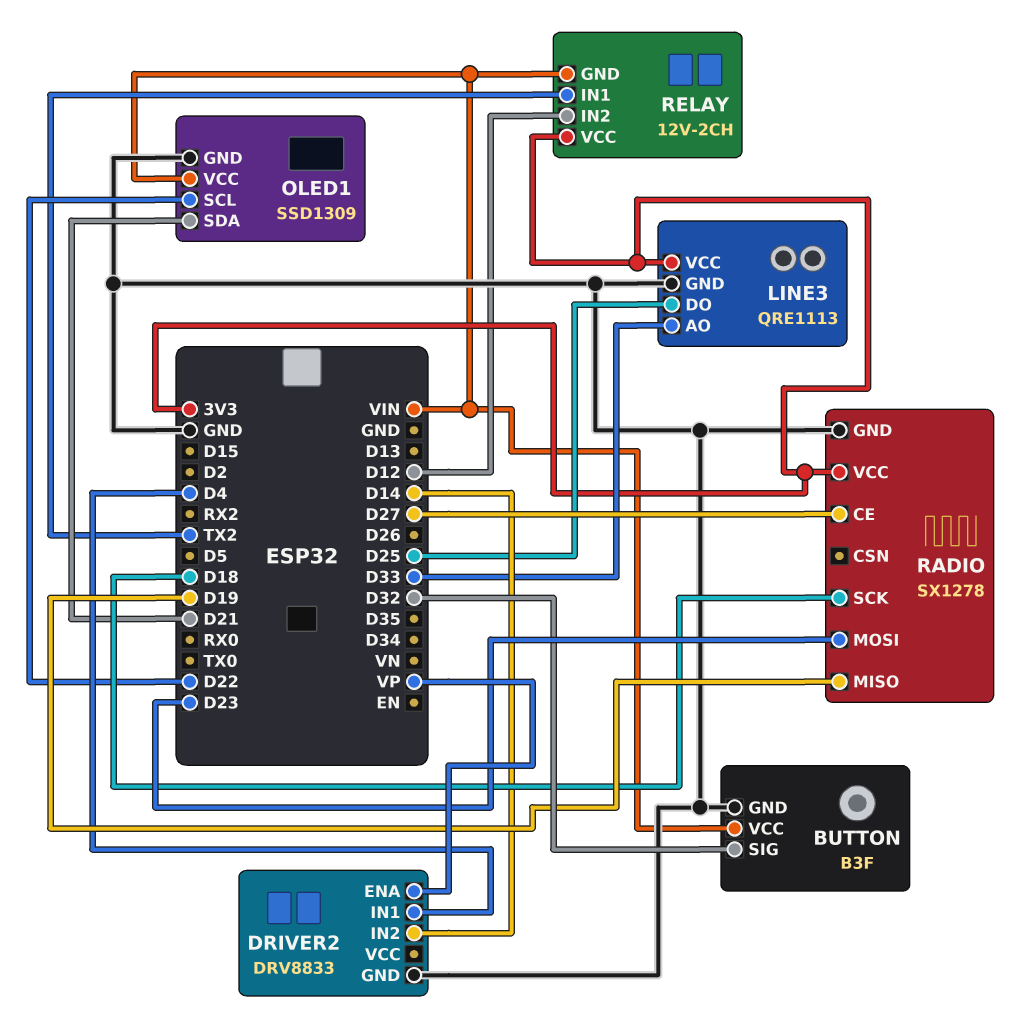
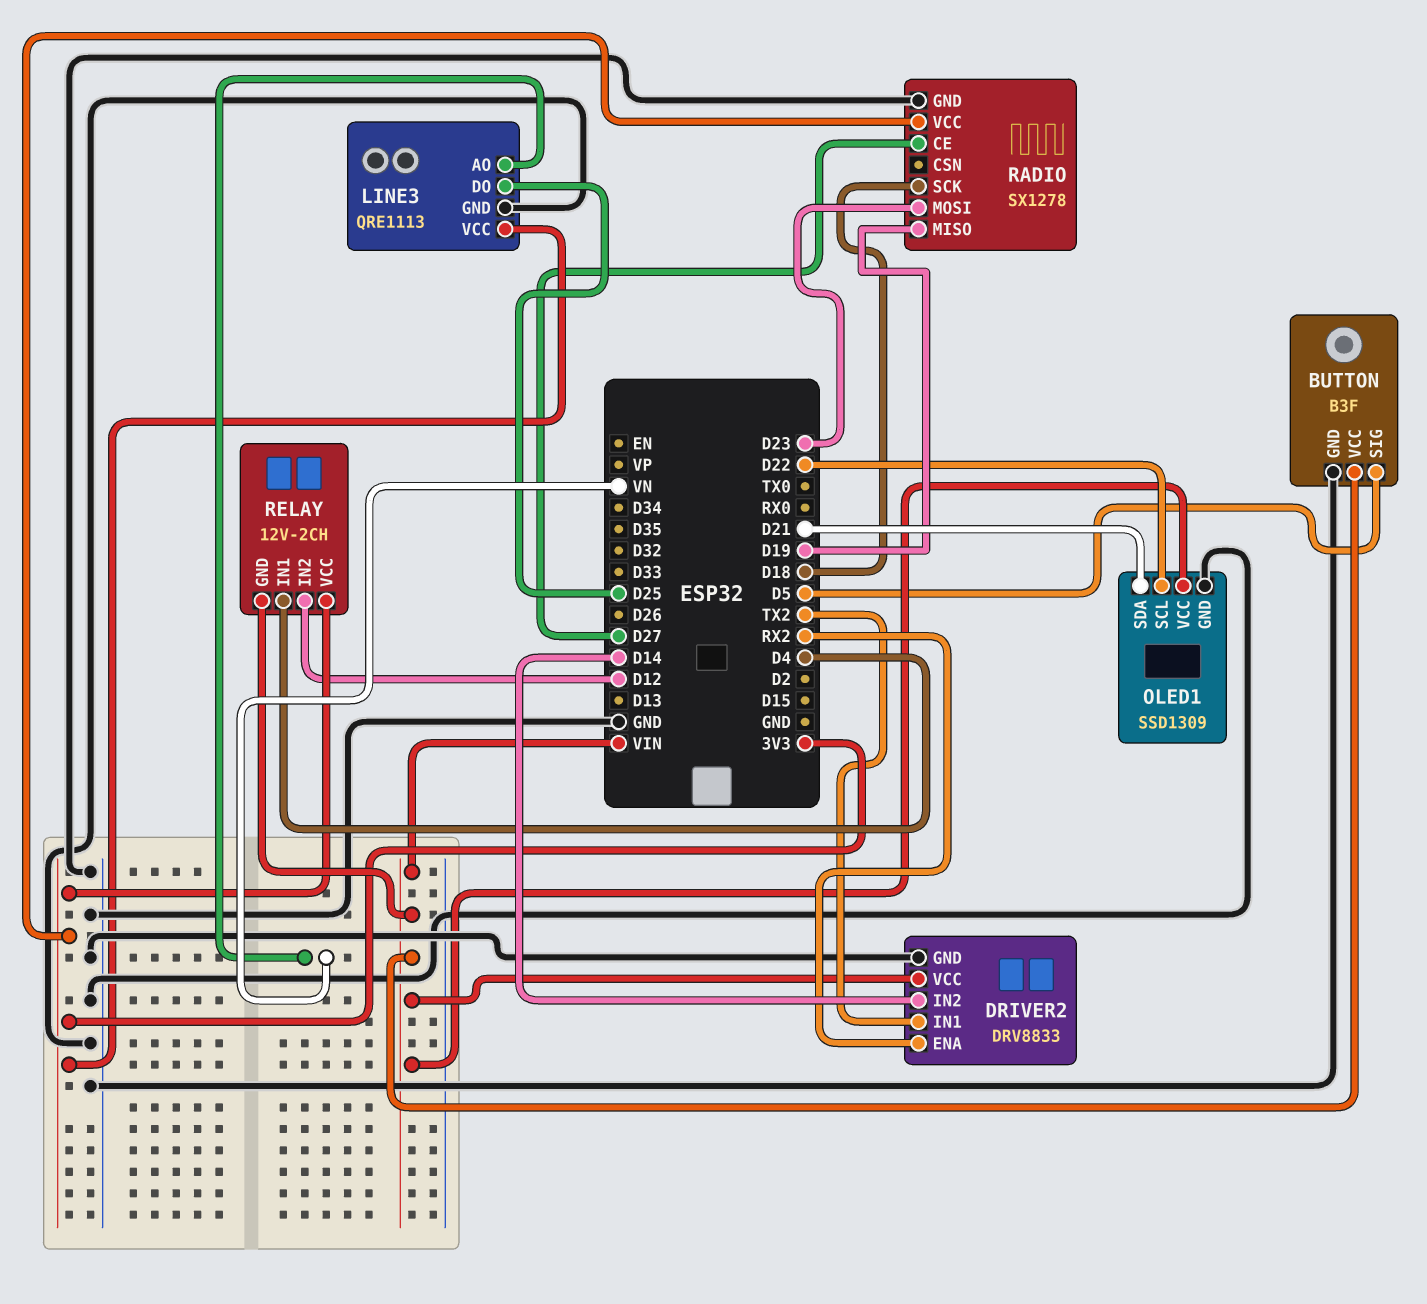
BUTTON pin SIG: D32 -> D5
DRIVER2 pin ENA: VP -> RX2
DRIVER2 pin IN1: D4 -> TX2
DRIVER2 pin VCC: none -> VIN
LINE3 pin AO: D33 -> VN
RELAY pin IN1: TX2 -> D4

